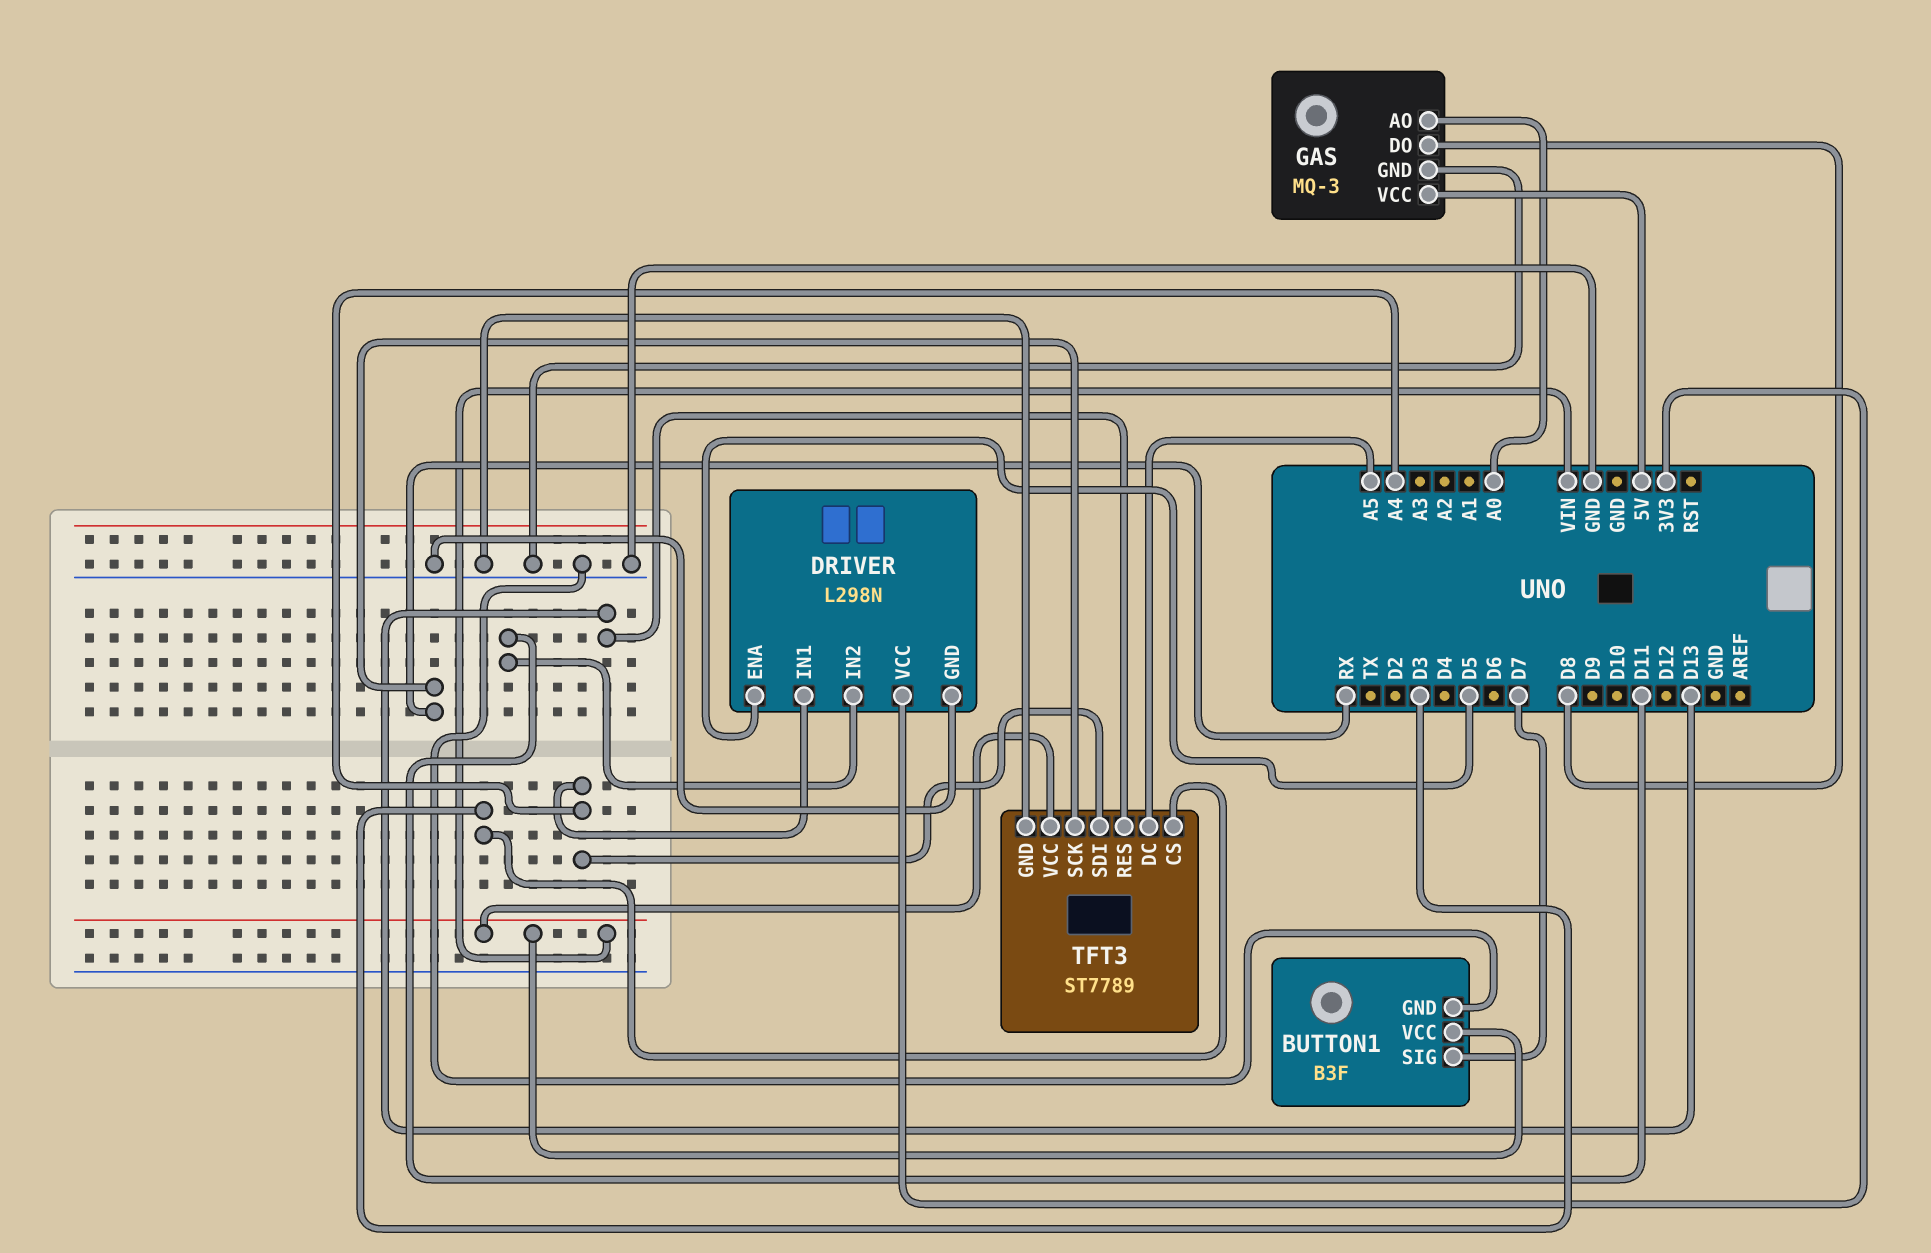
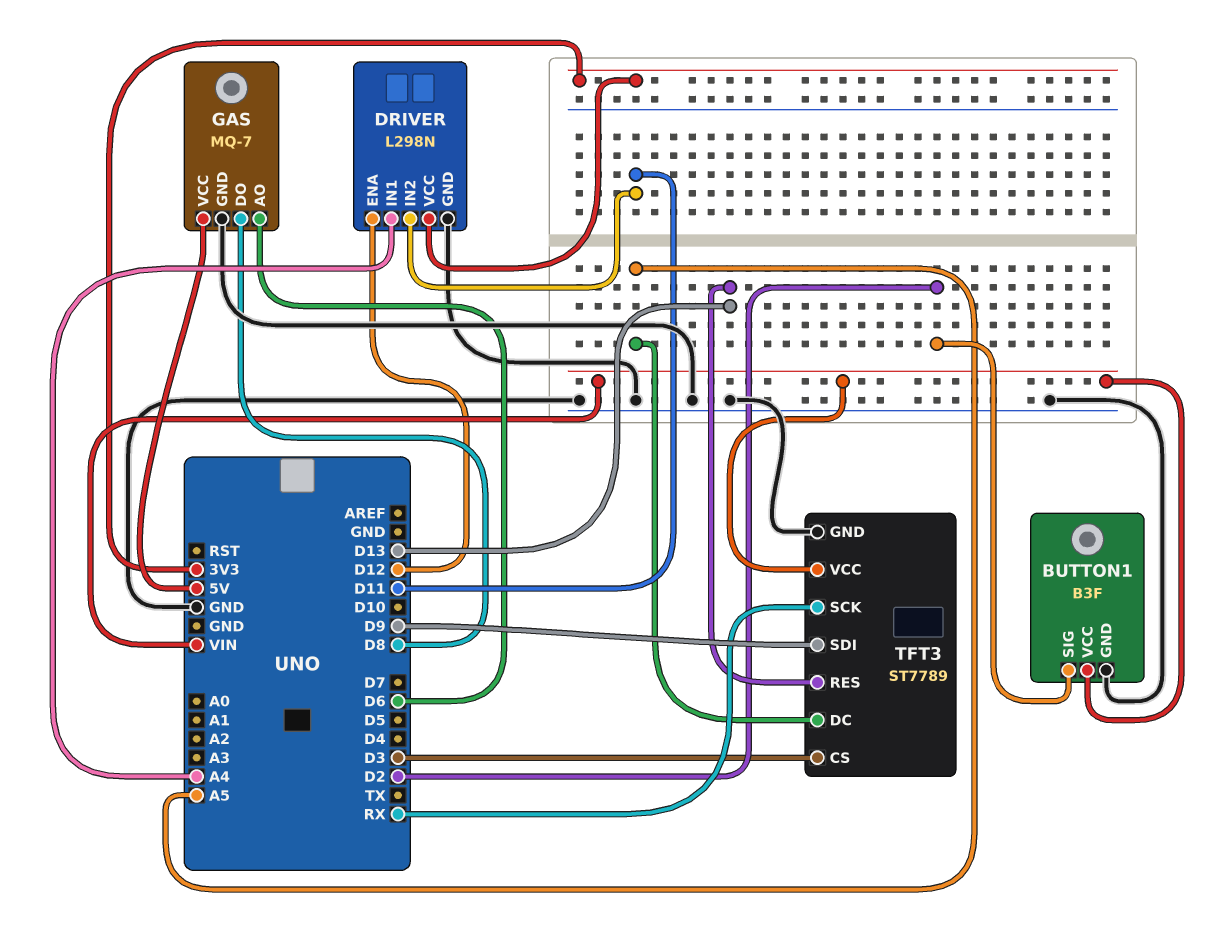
BUTTON1 pin SIG: D7 -> D2
DRIVER pin ENA: D5 -> D12
GAS: MQ-3 -> MQ-7
GAS pin AO: A0 -> D6
TFT3 pin SDI: A4 -> D9

